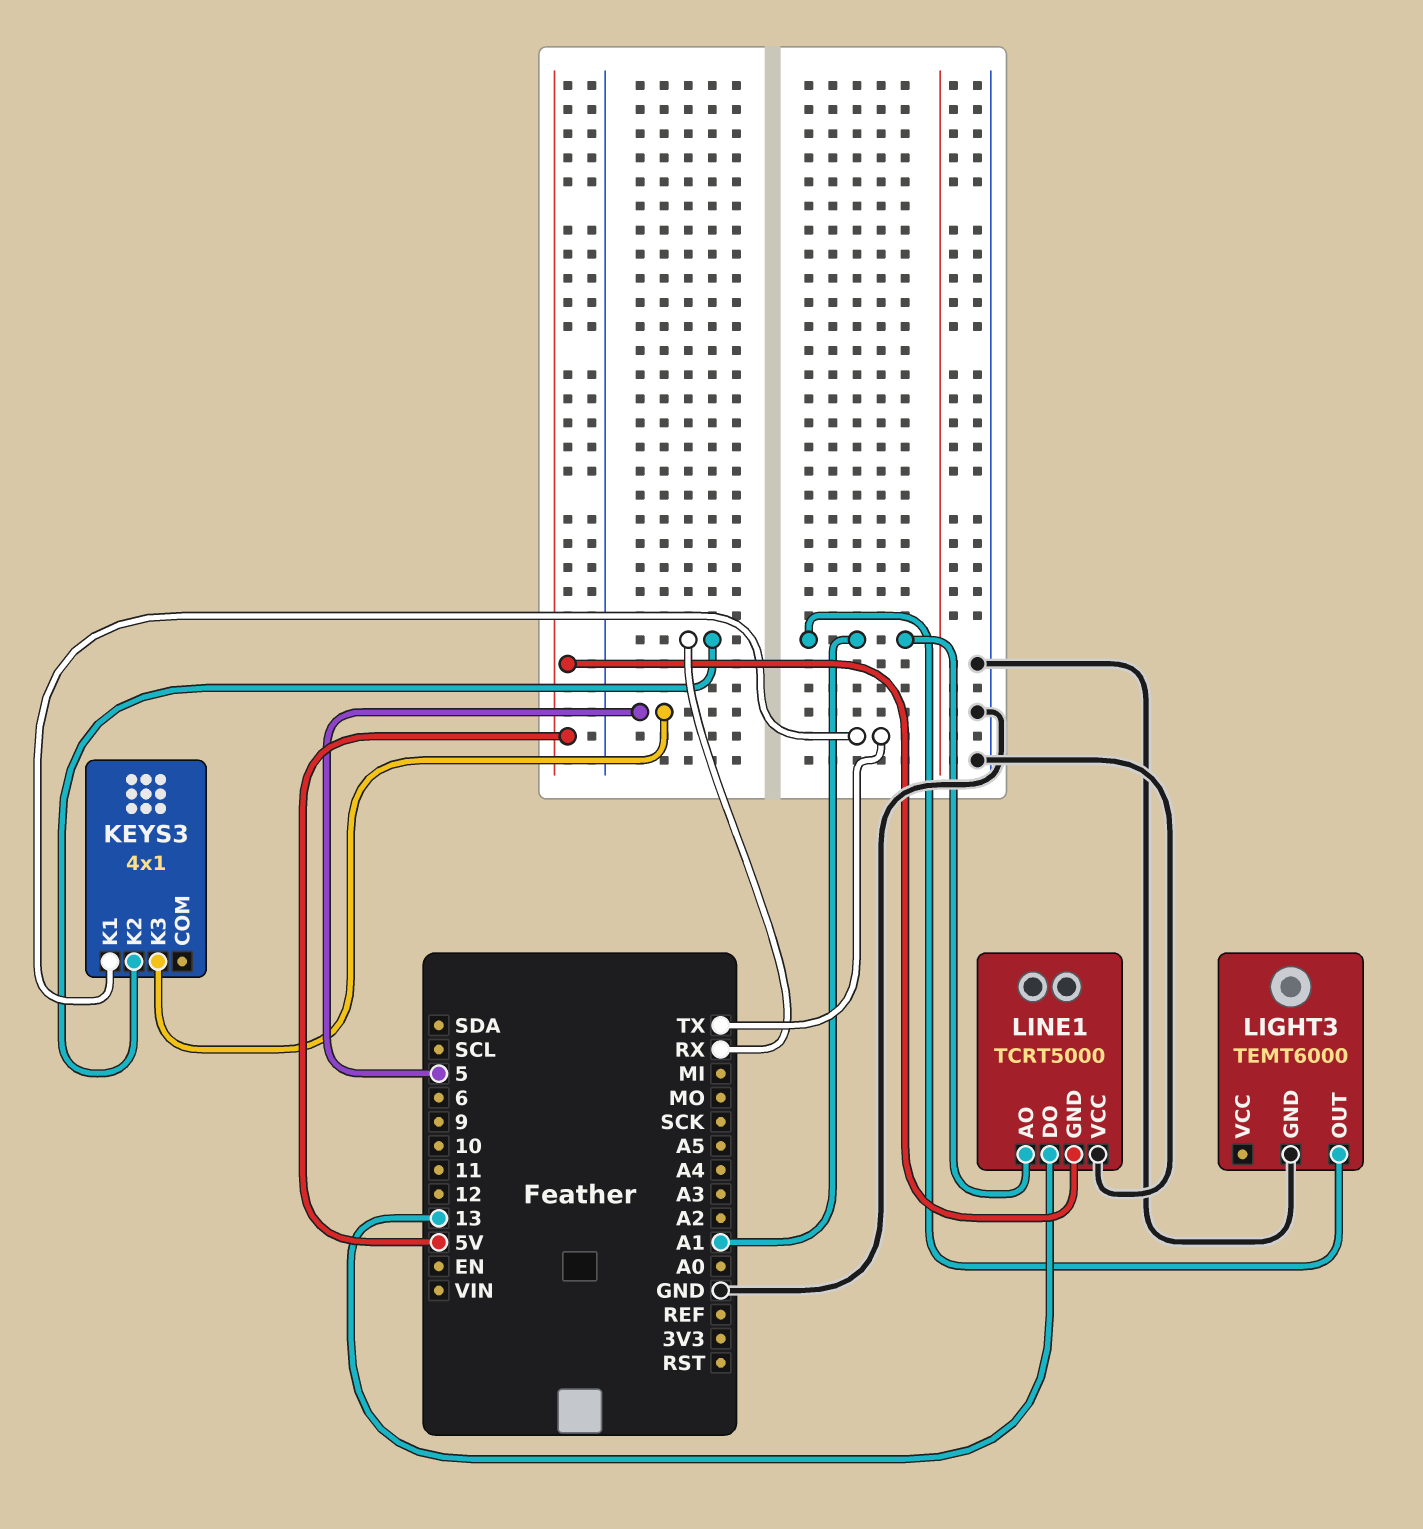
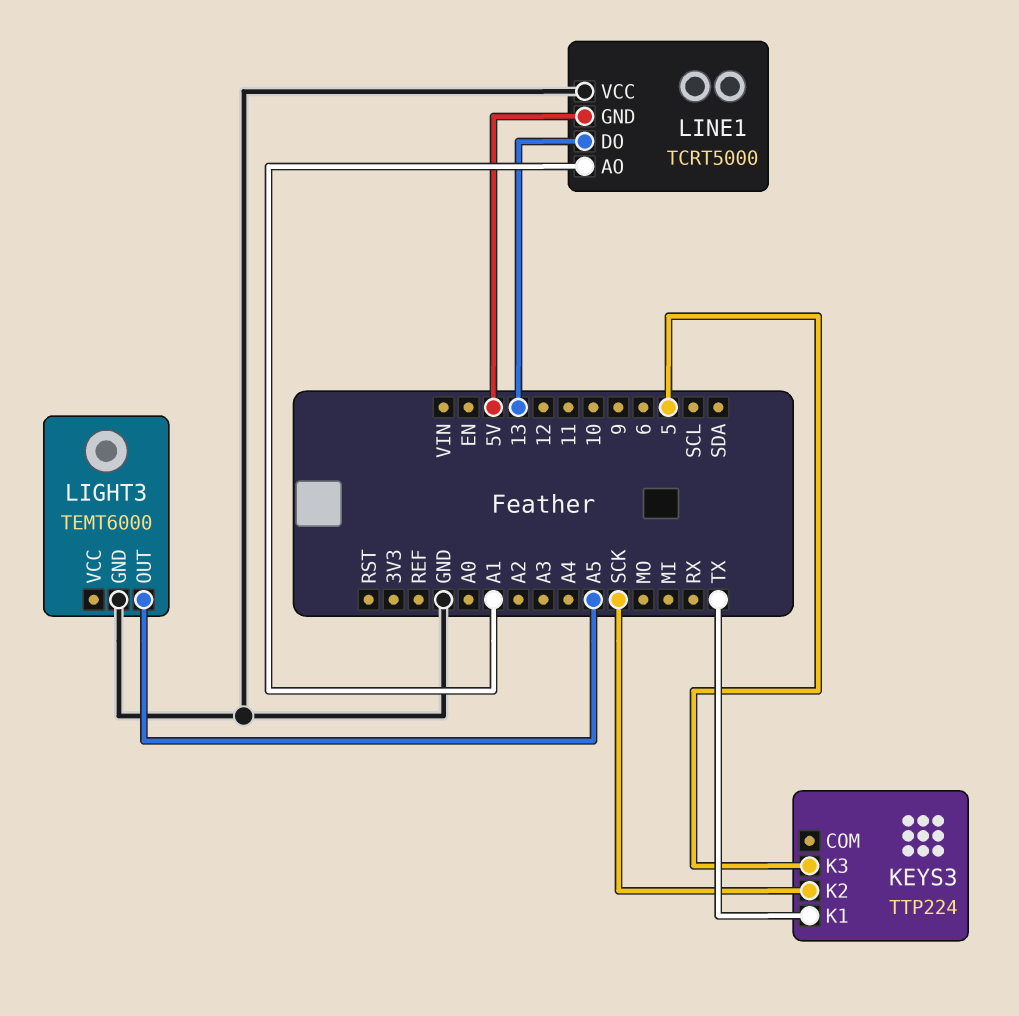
KEYS3: 4x1 -> TTP224
KEYS3 pin K2: RX -> SCK
LIGHT3 pin OUT: A1 -> A5

